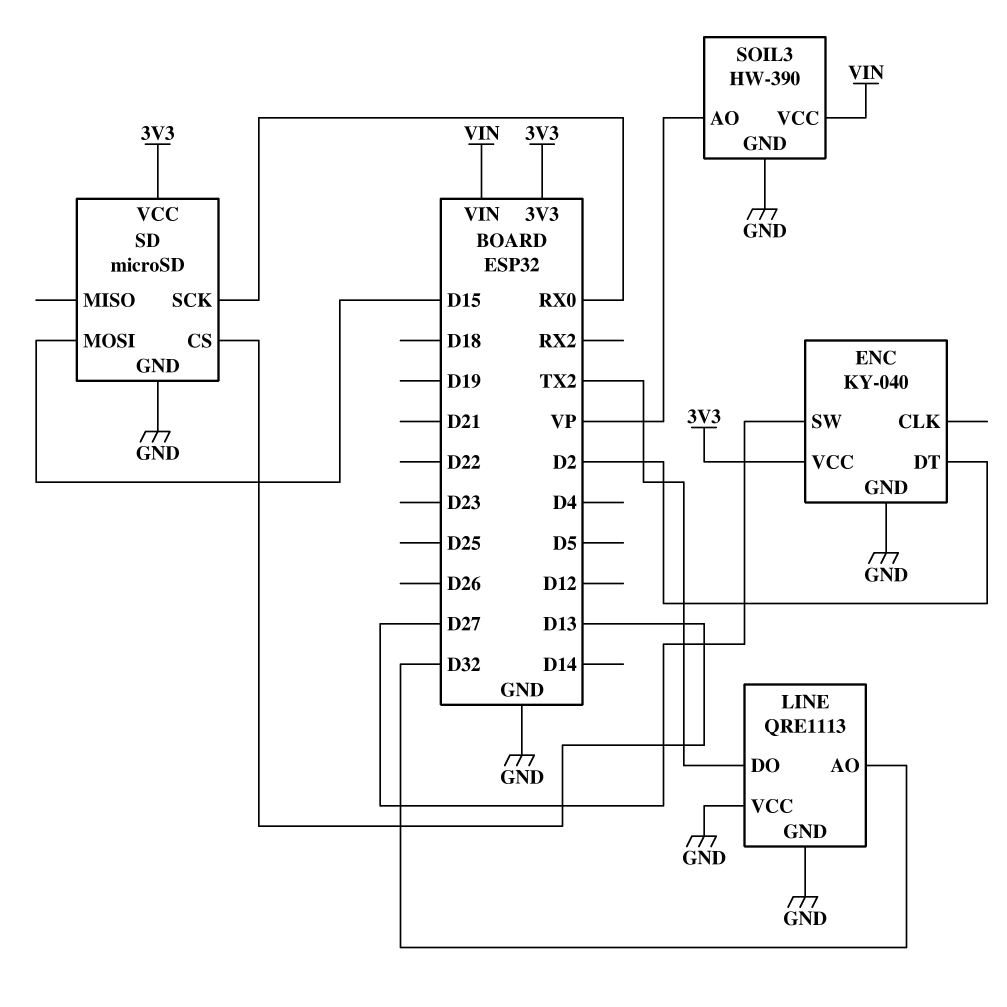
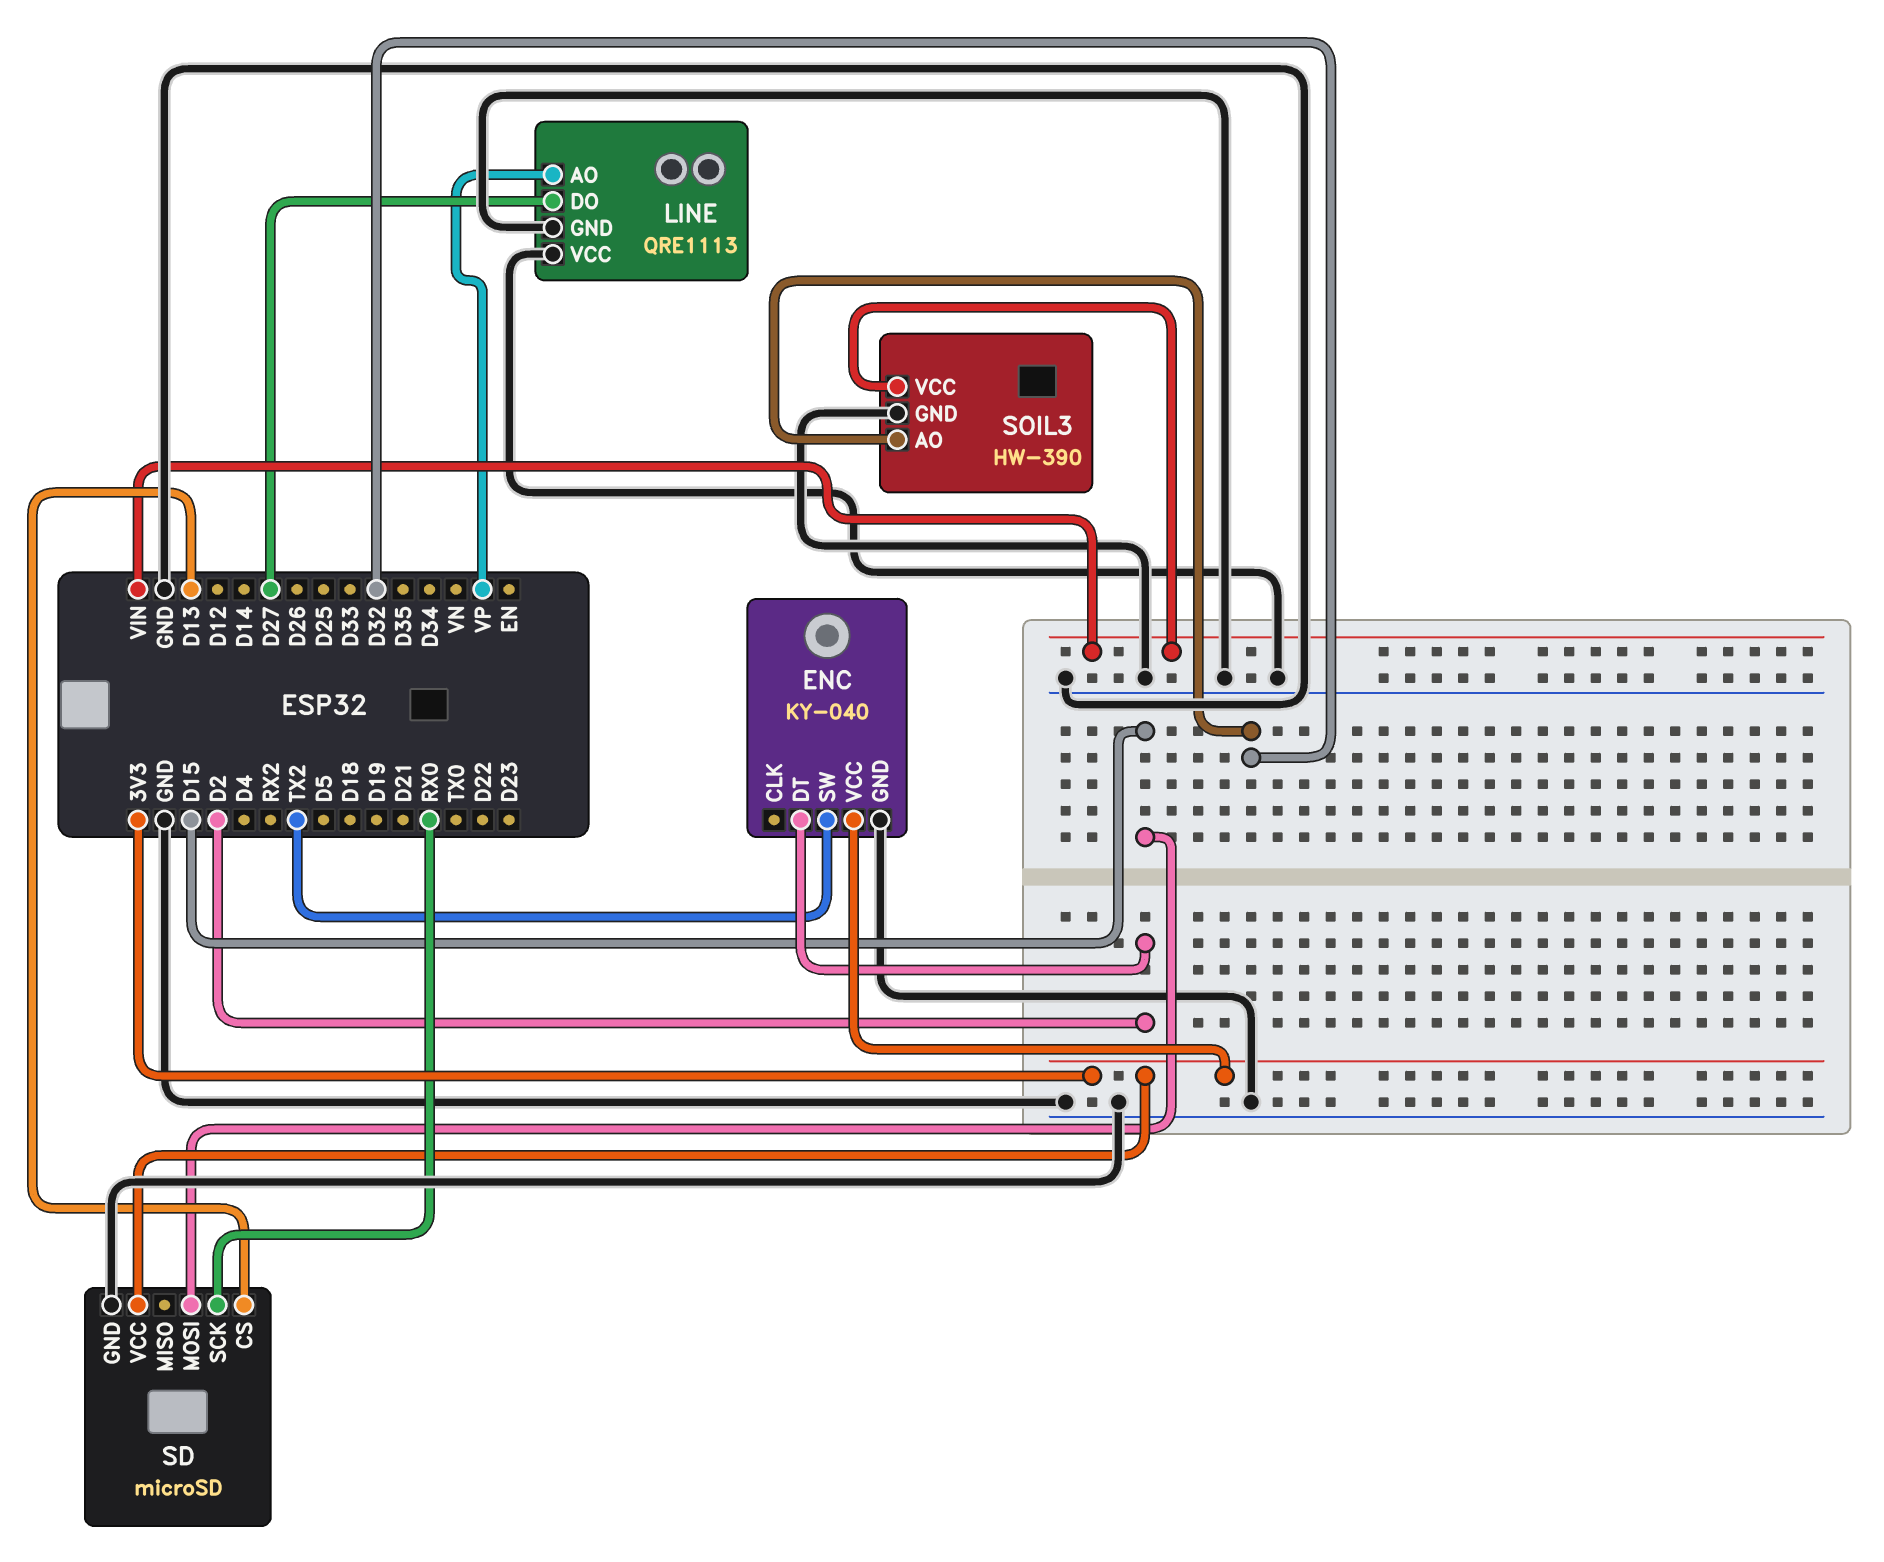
ENC pin SW: D27 -> TX2
LINE pin AO: D32 -> VP
LINE pin DO: TX2 -> D27
SOIL3 pin AO: VP -> D32

